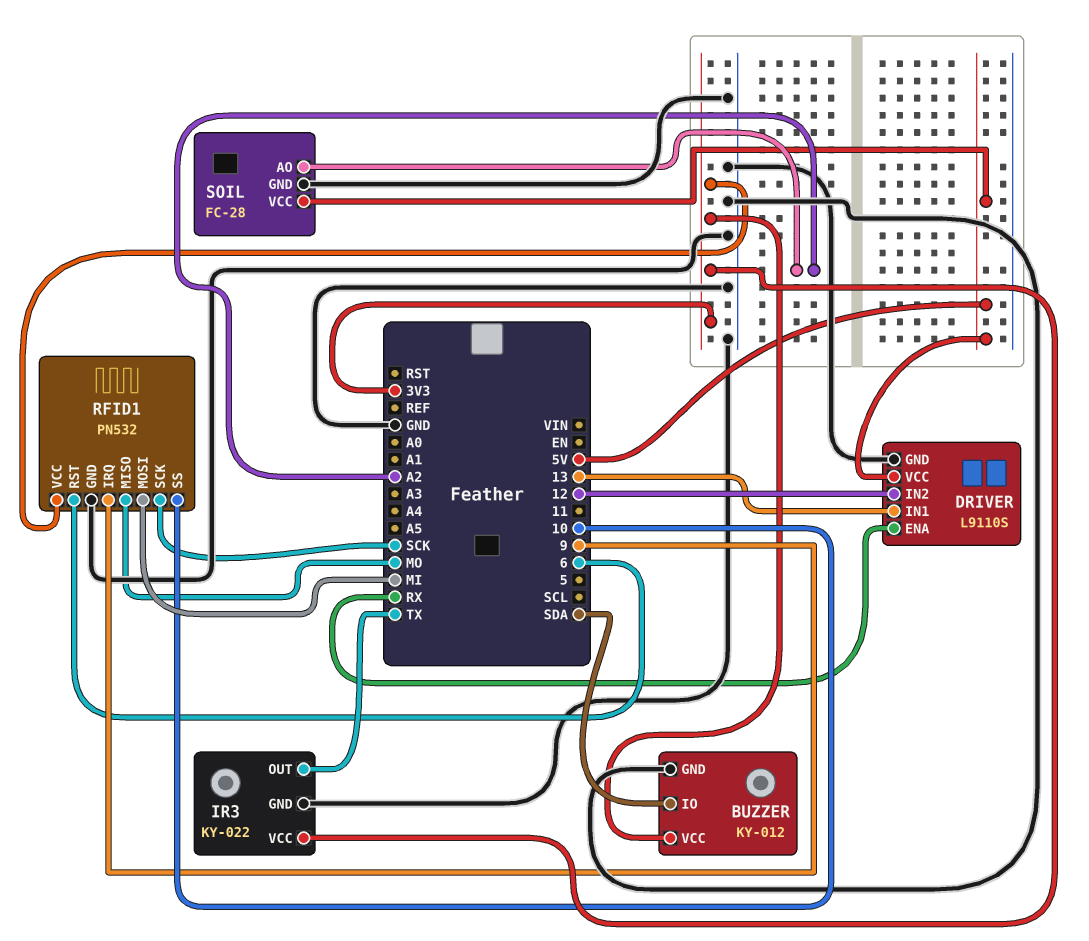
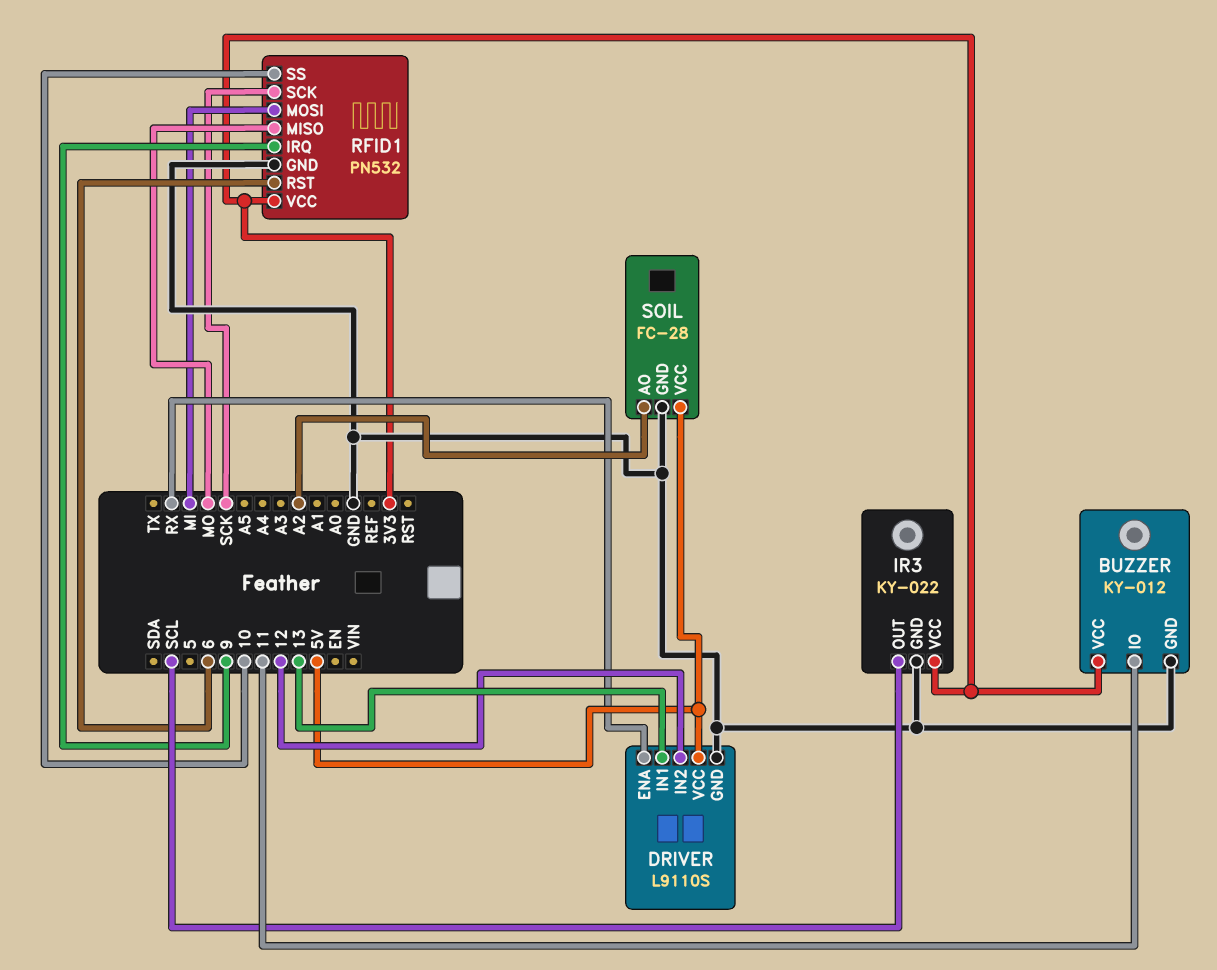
BUZZER pin IO: SDA -> 11
IR3 pin OUT: TX -> SCL

